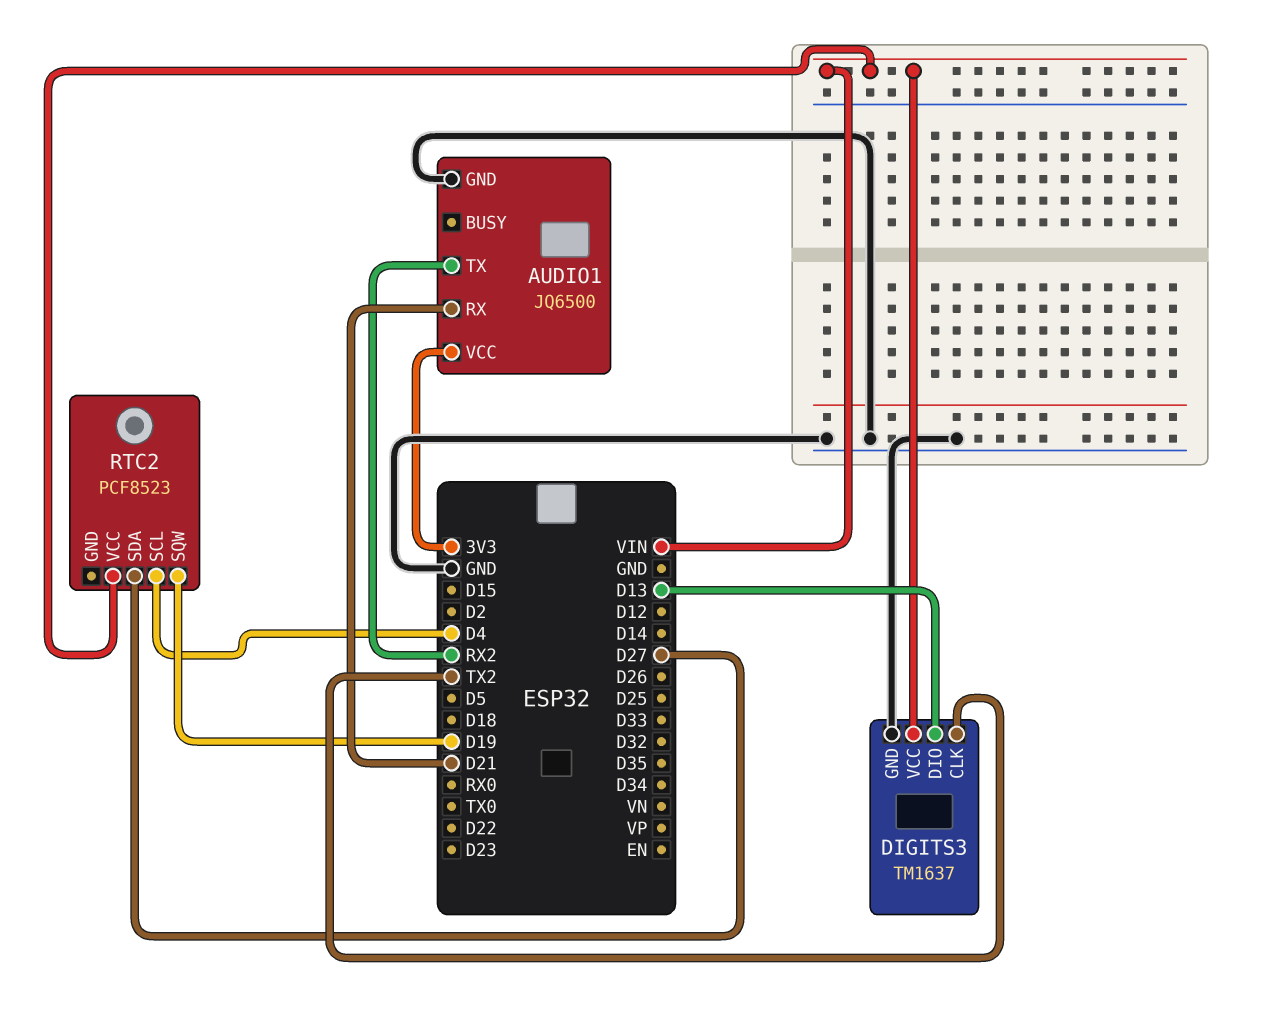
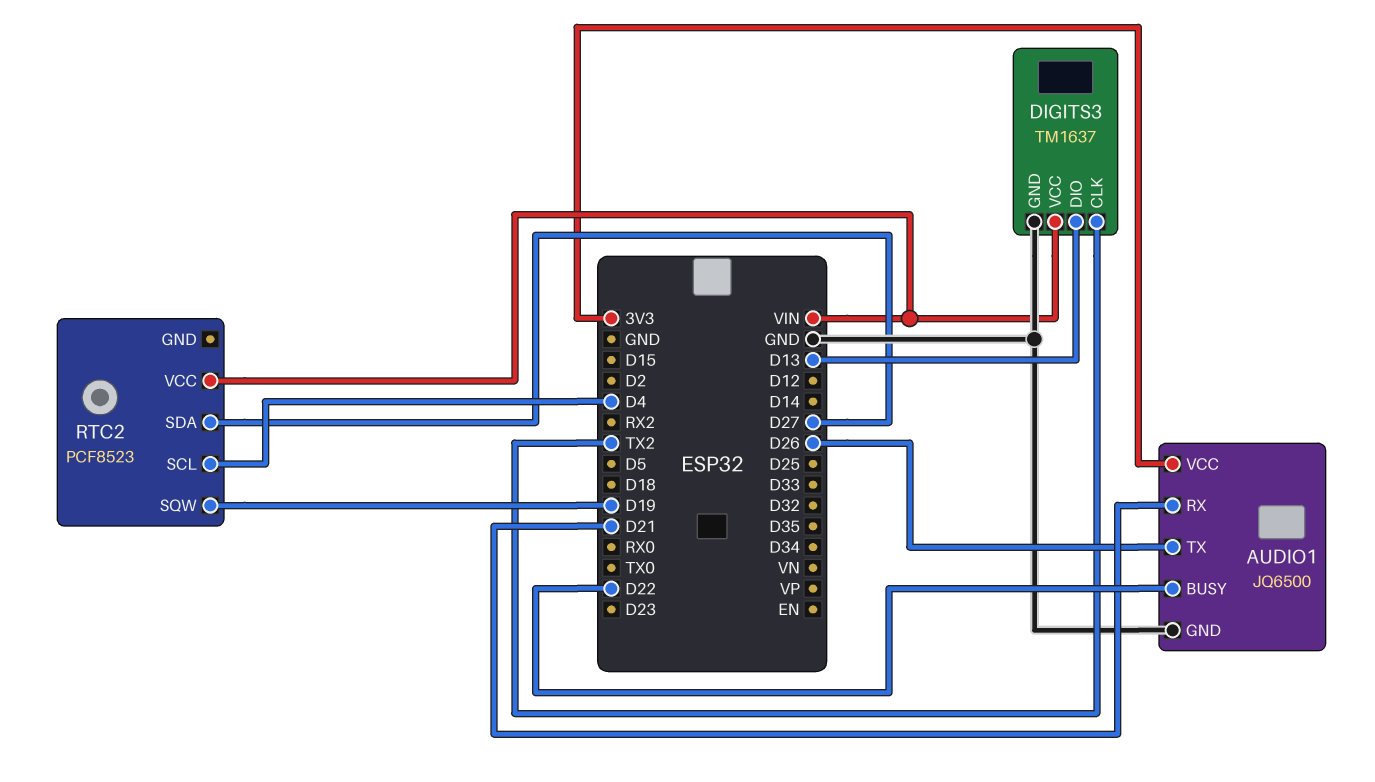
AUDIO1 pin BUSY: none -> D22
AUDIO1 pin TX: RX2 -> D26

